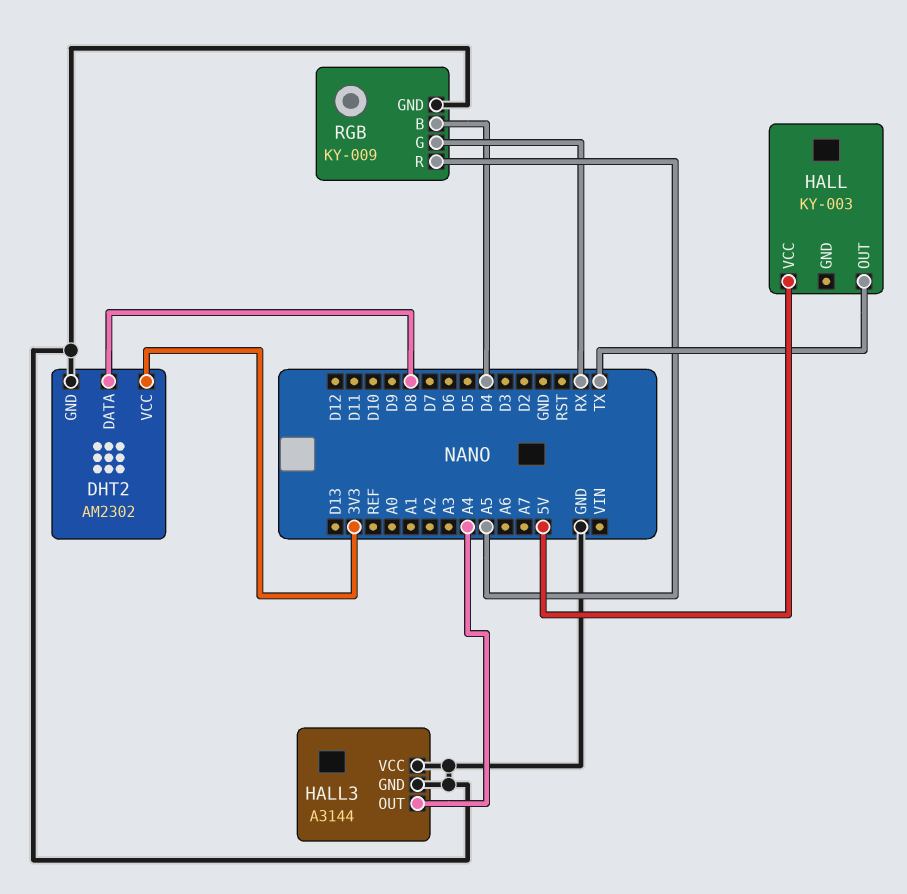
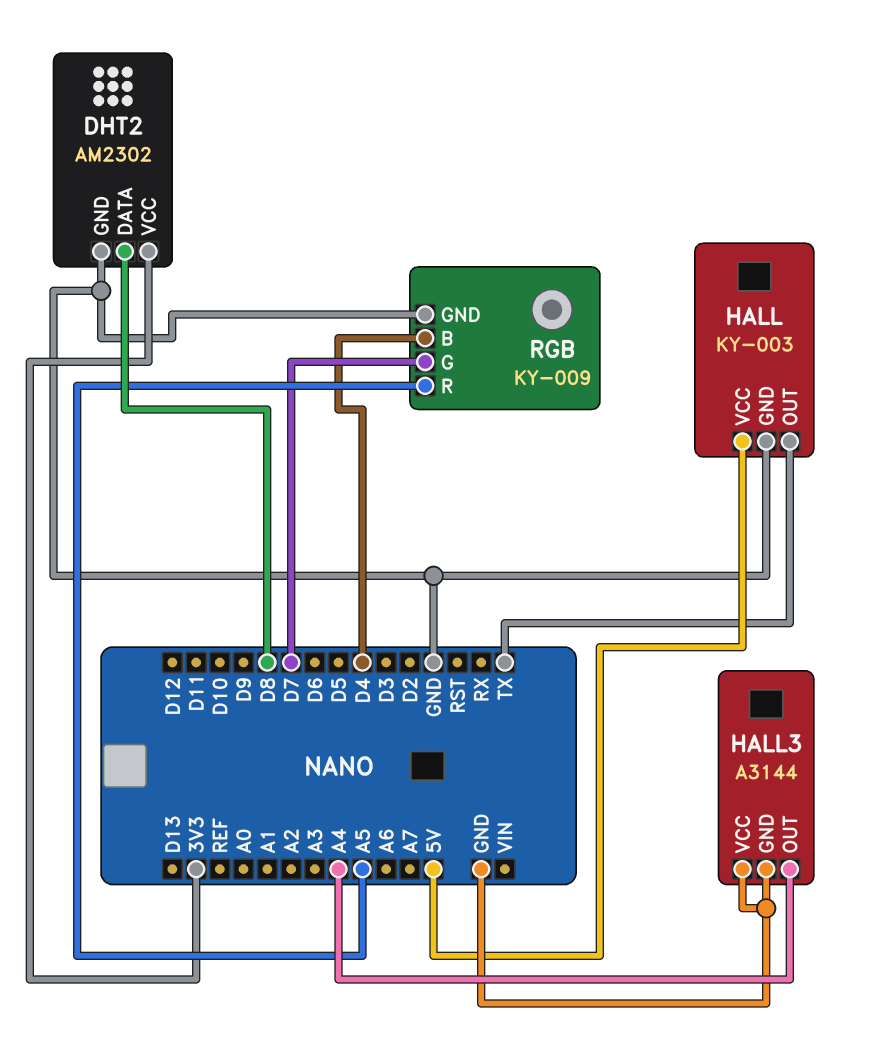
HALL pin GND: none -> GND
RGB pin G: RX -> D7

